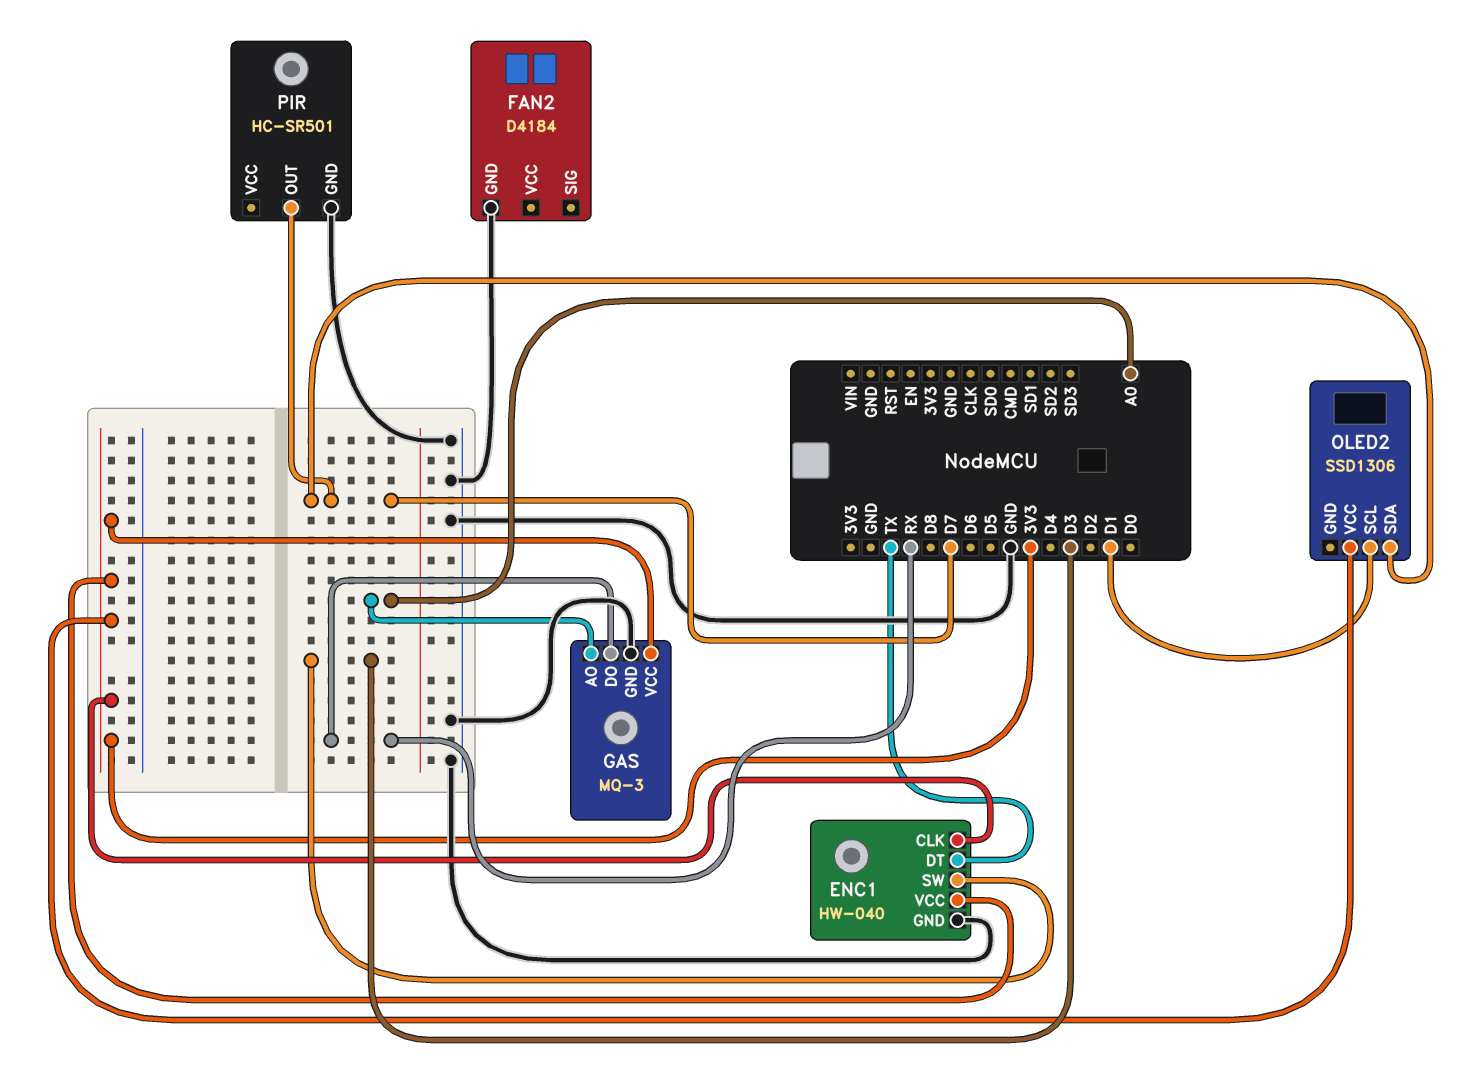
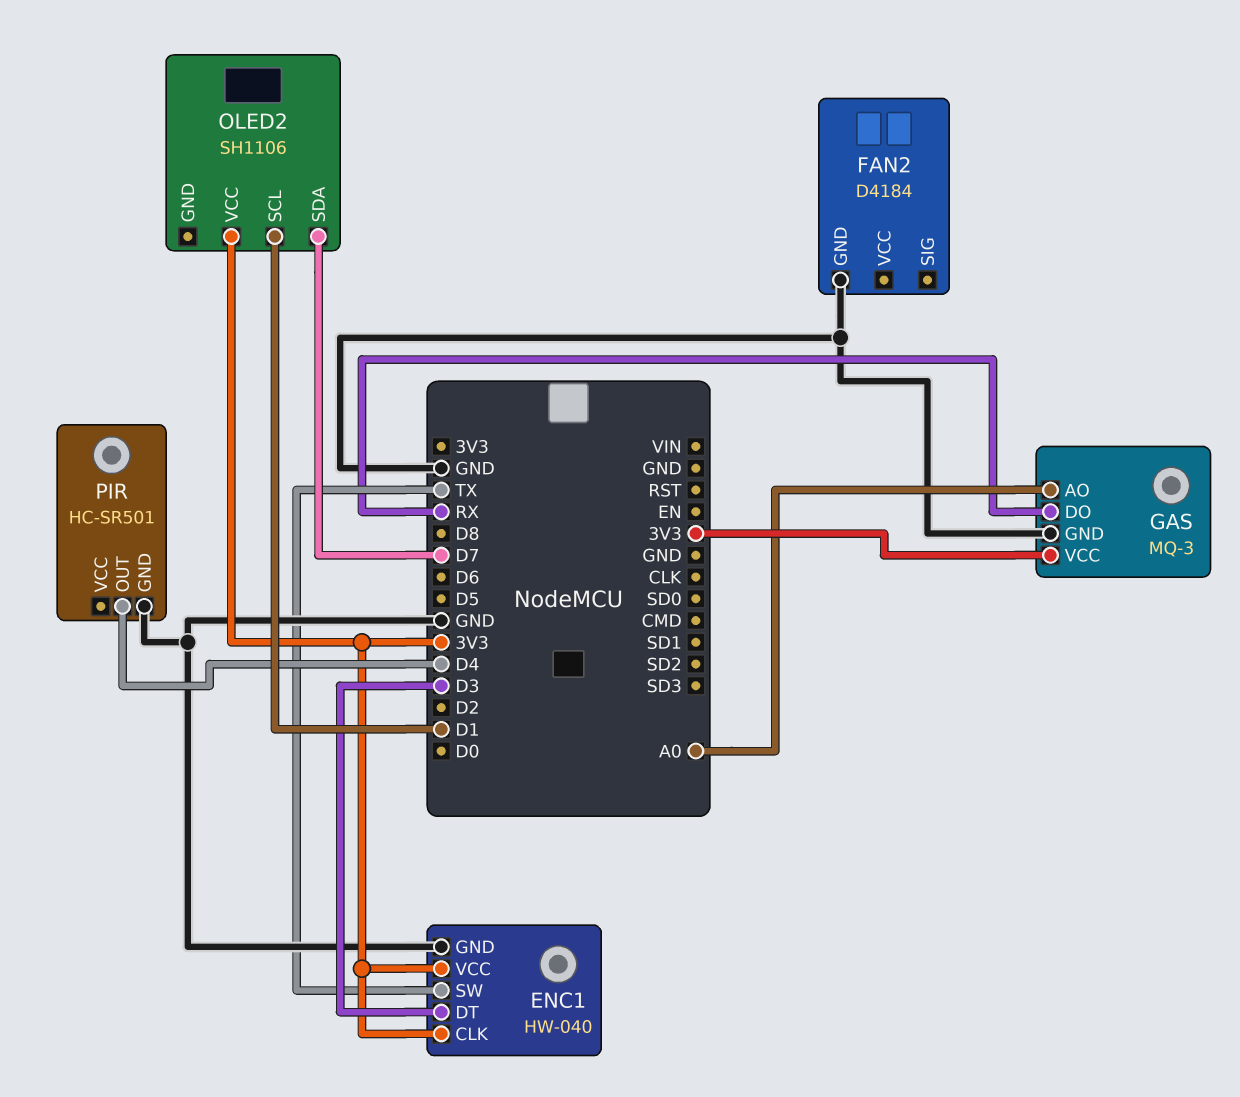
ENC1 pin DT: TX -> D3
ENC1 pin SW: D3 -> TX
OLED2: SSD1306 -> SH1106
PIR pin OUT: D7 -> D4

